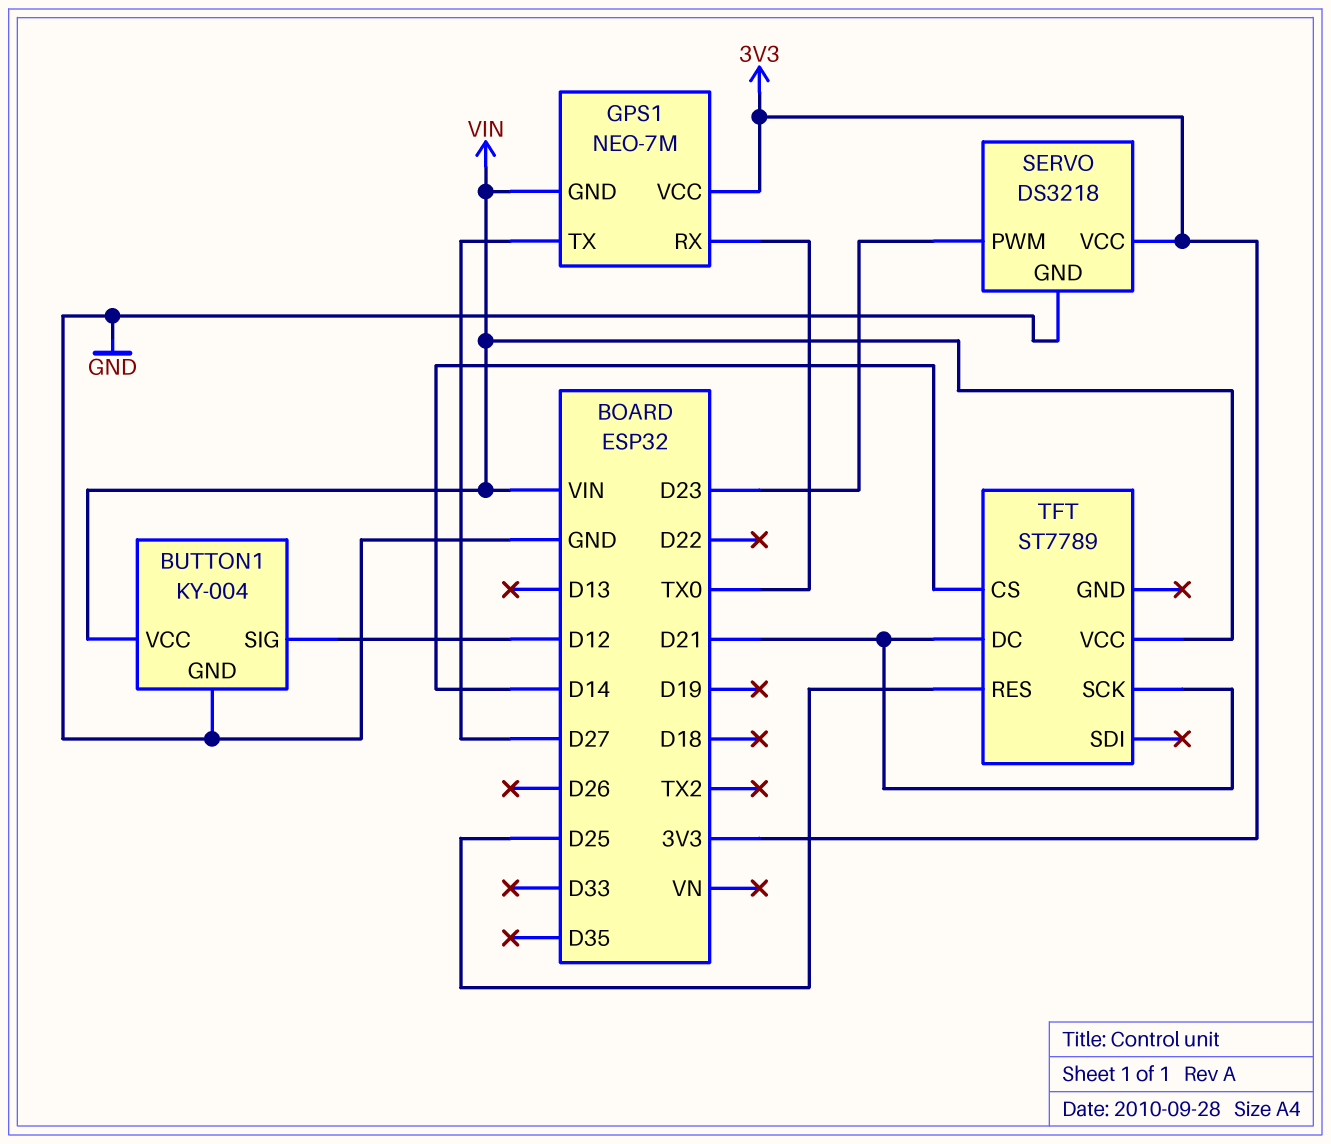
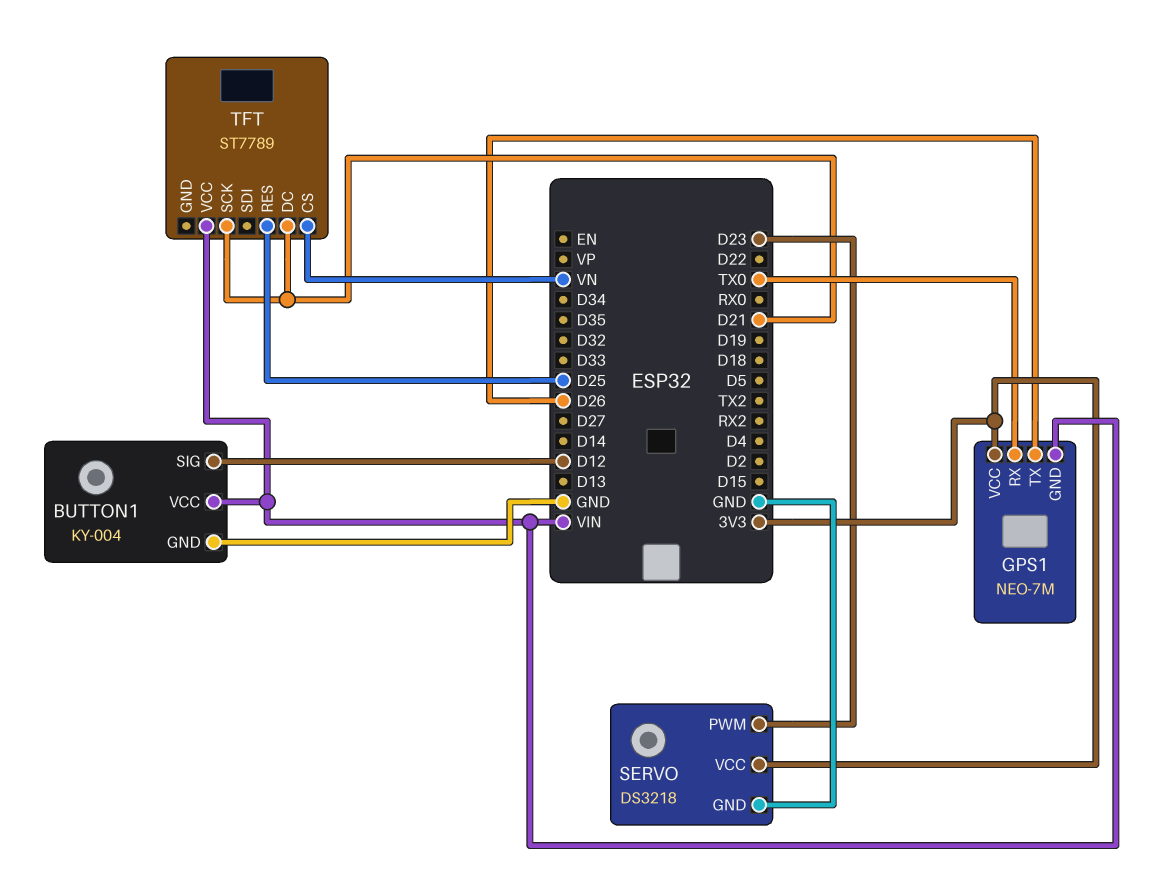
GPS1 pin TX: D27 -> D26
TFT pin CS: D14 -> VN

